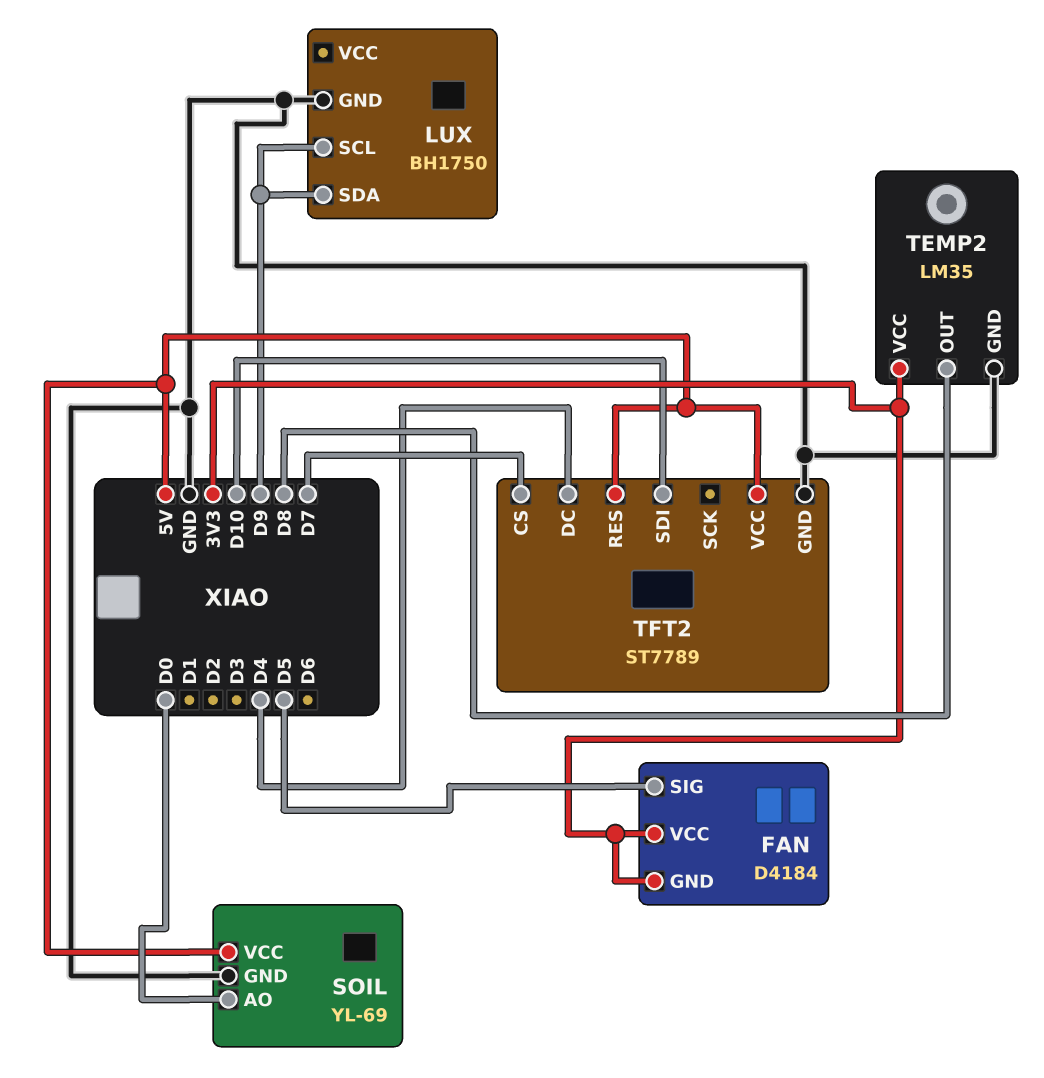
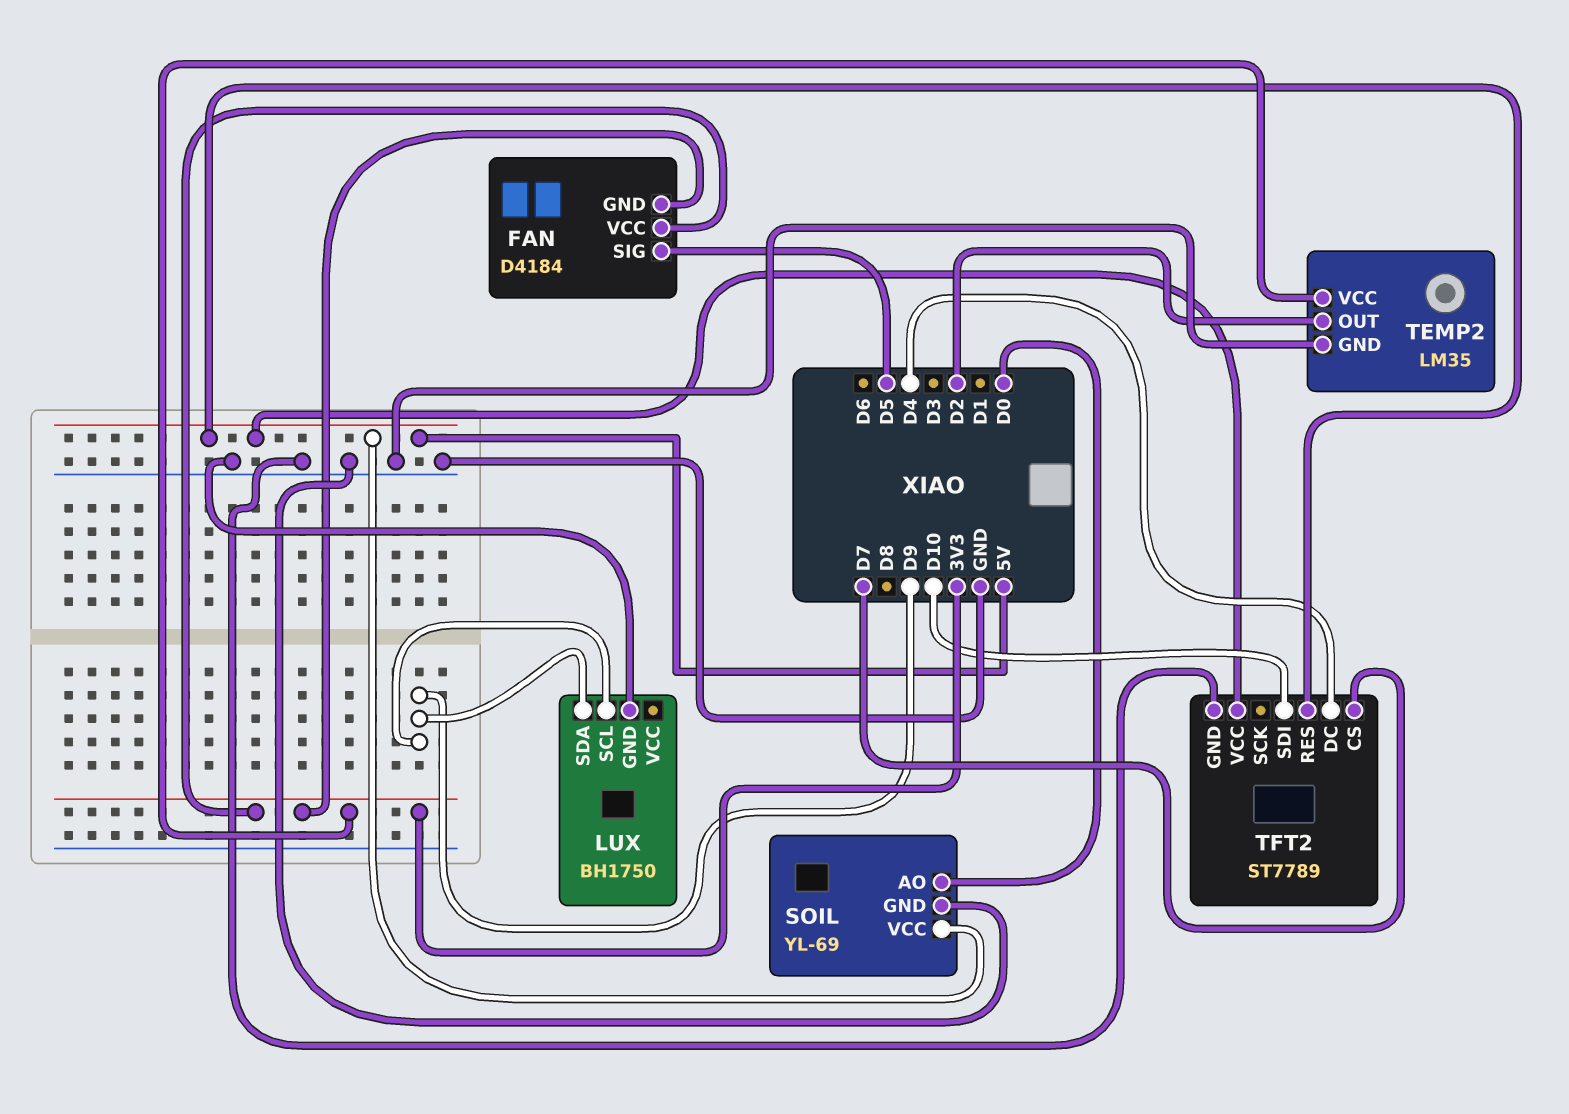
TEMP2 pin OUT: D8 -> D2

